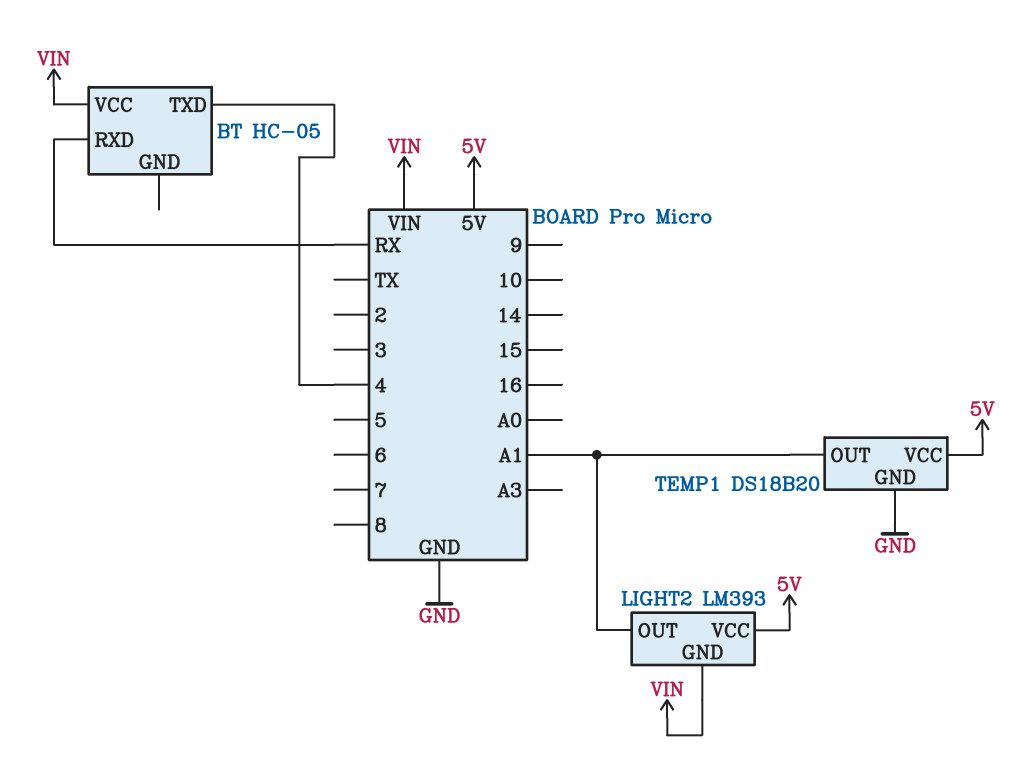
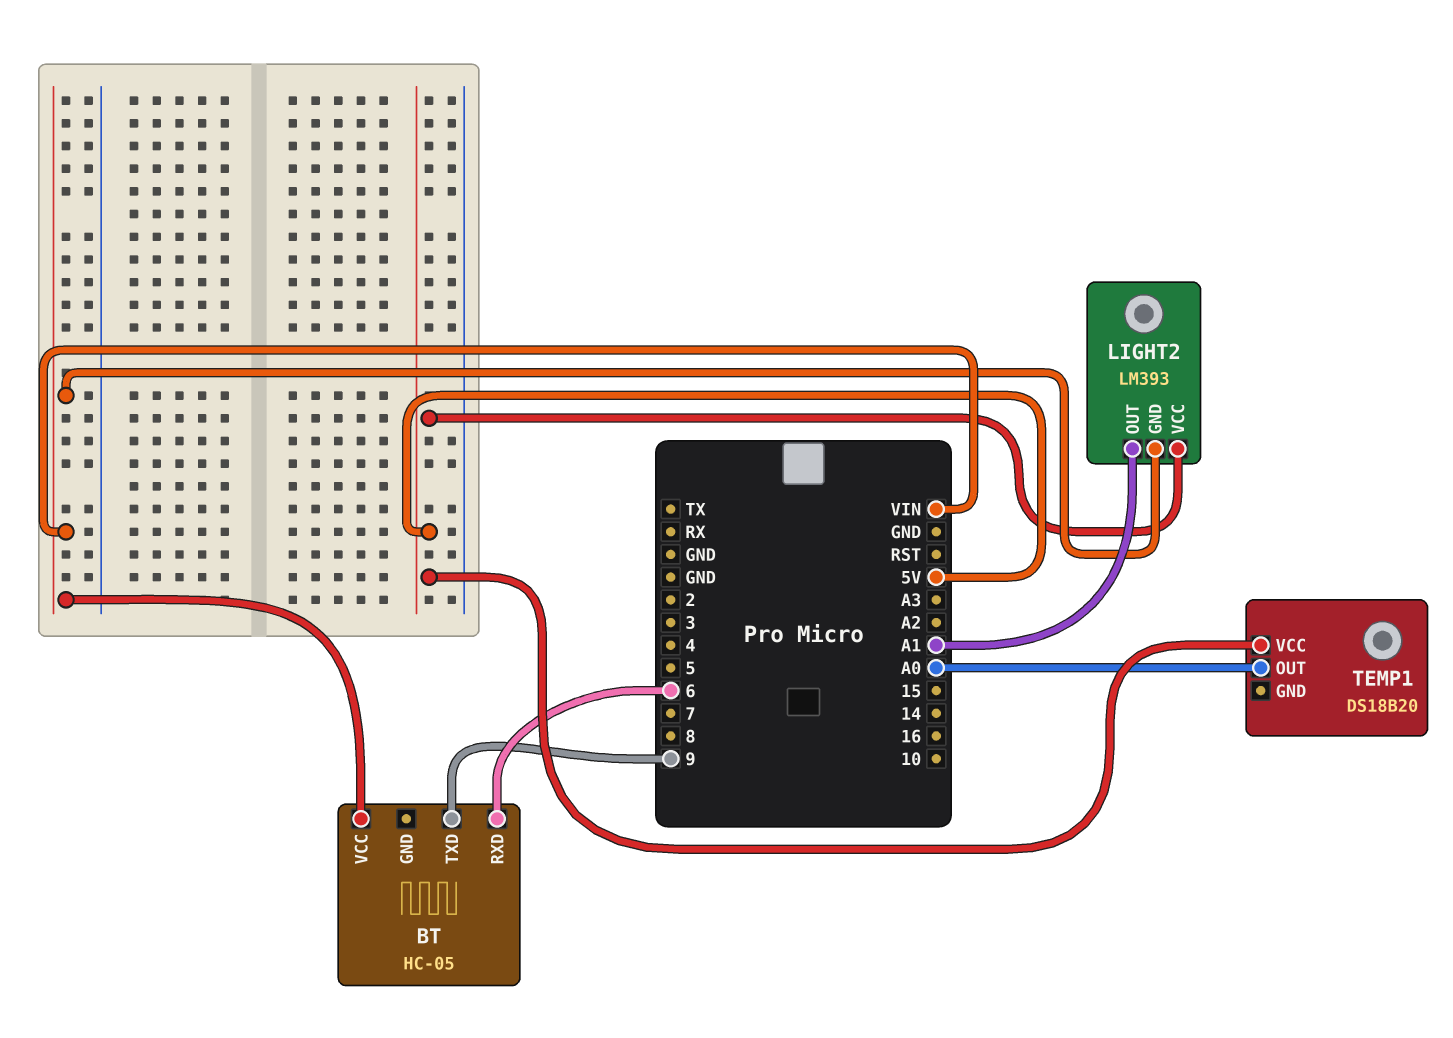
BT pin RXD: RX -> 6
BT pin TXD: 4 -> 9
TEMP1 pin GND: GND -> none
TEMP1 pin OUT: A1 -> A0

